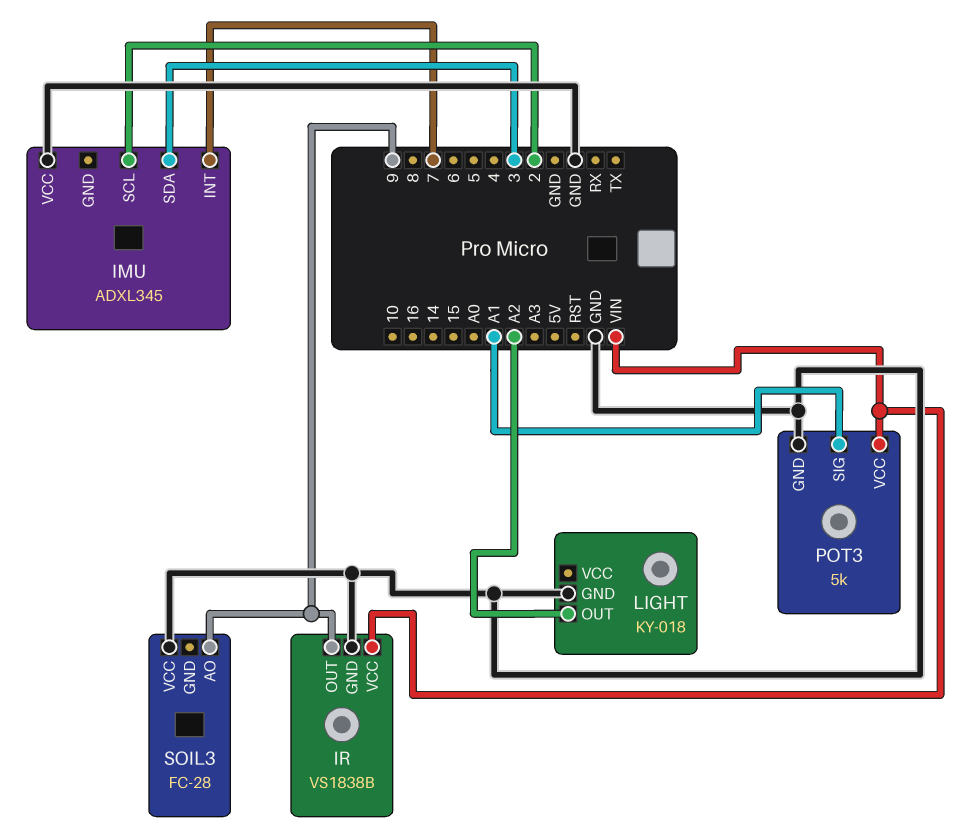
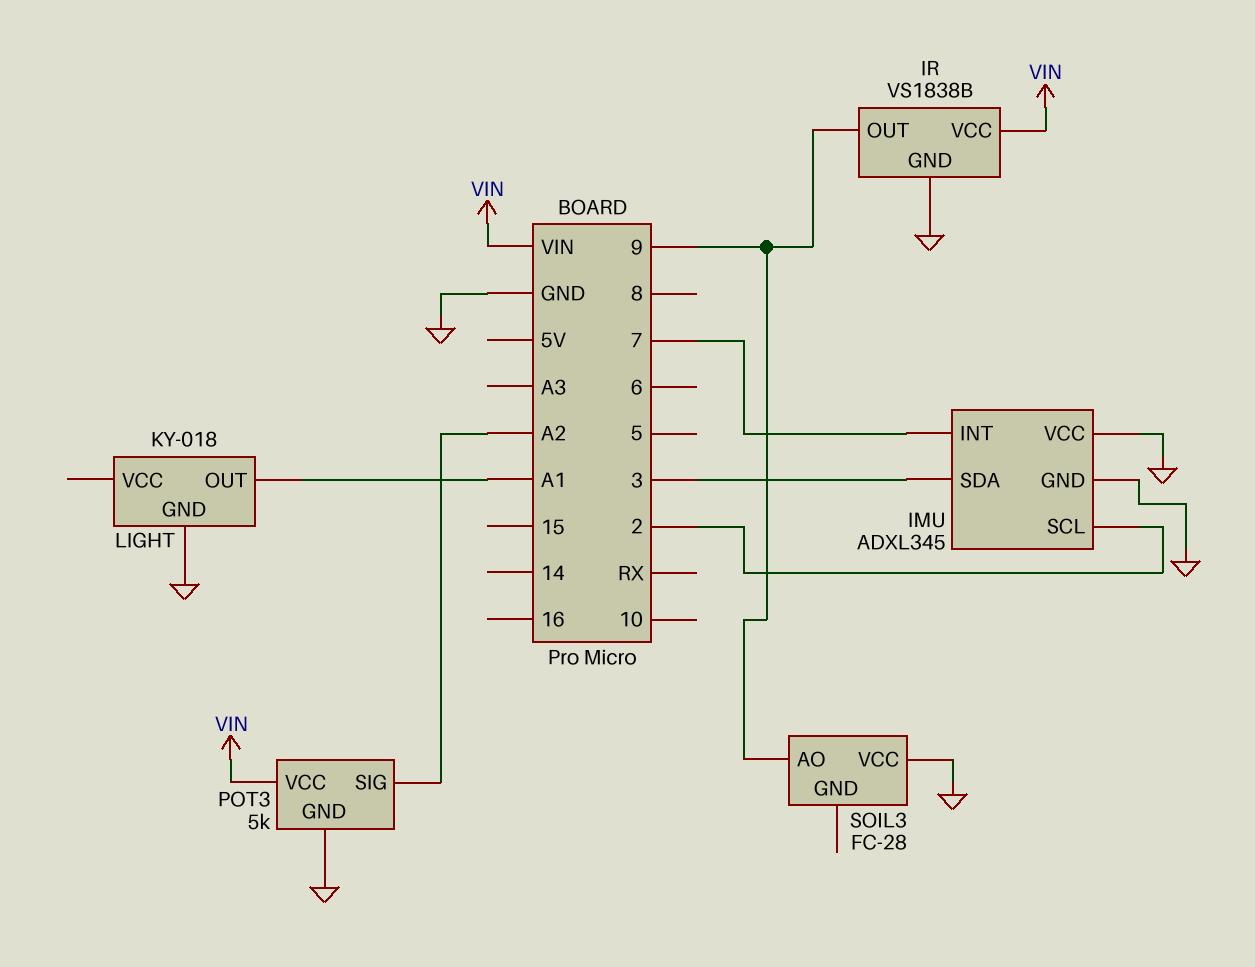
IMU pin GND: none -> GND
LIGHT pin OUT: A2 -> A1
POT3 pin SIG: A1 -> A2

